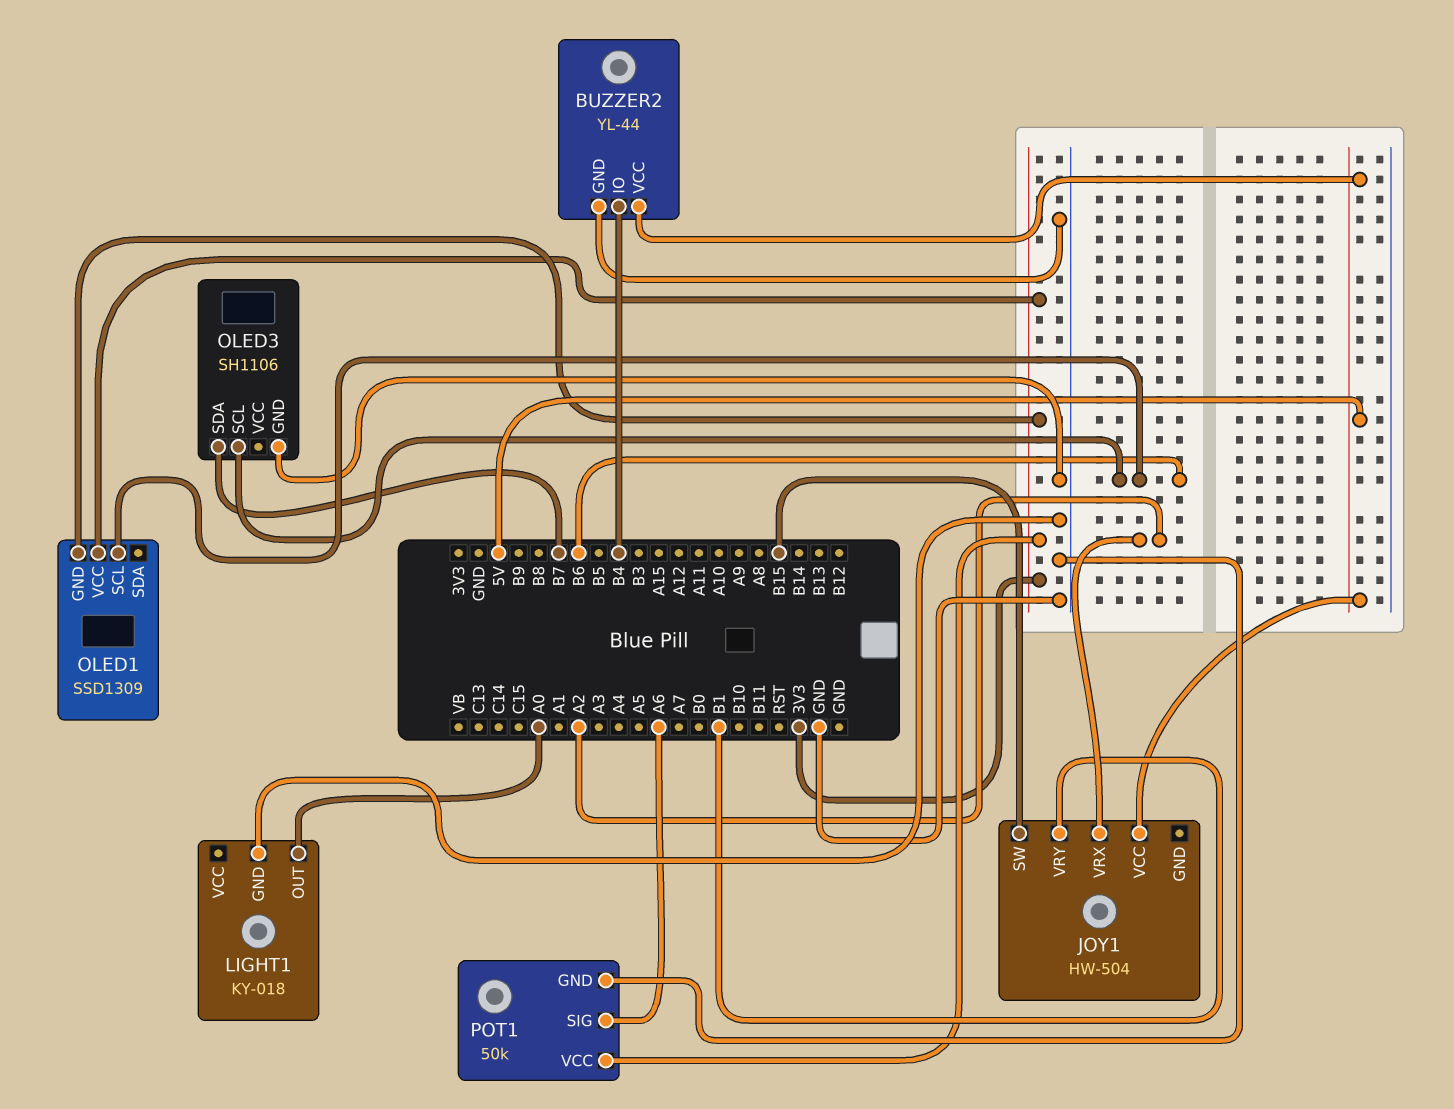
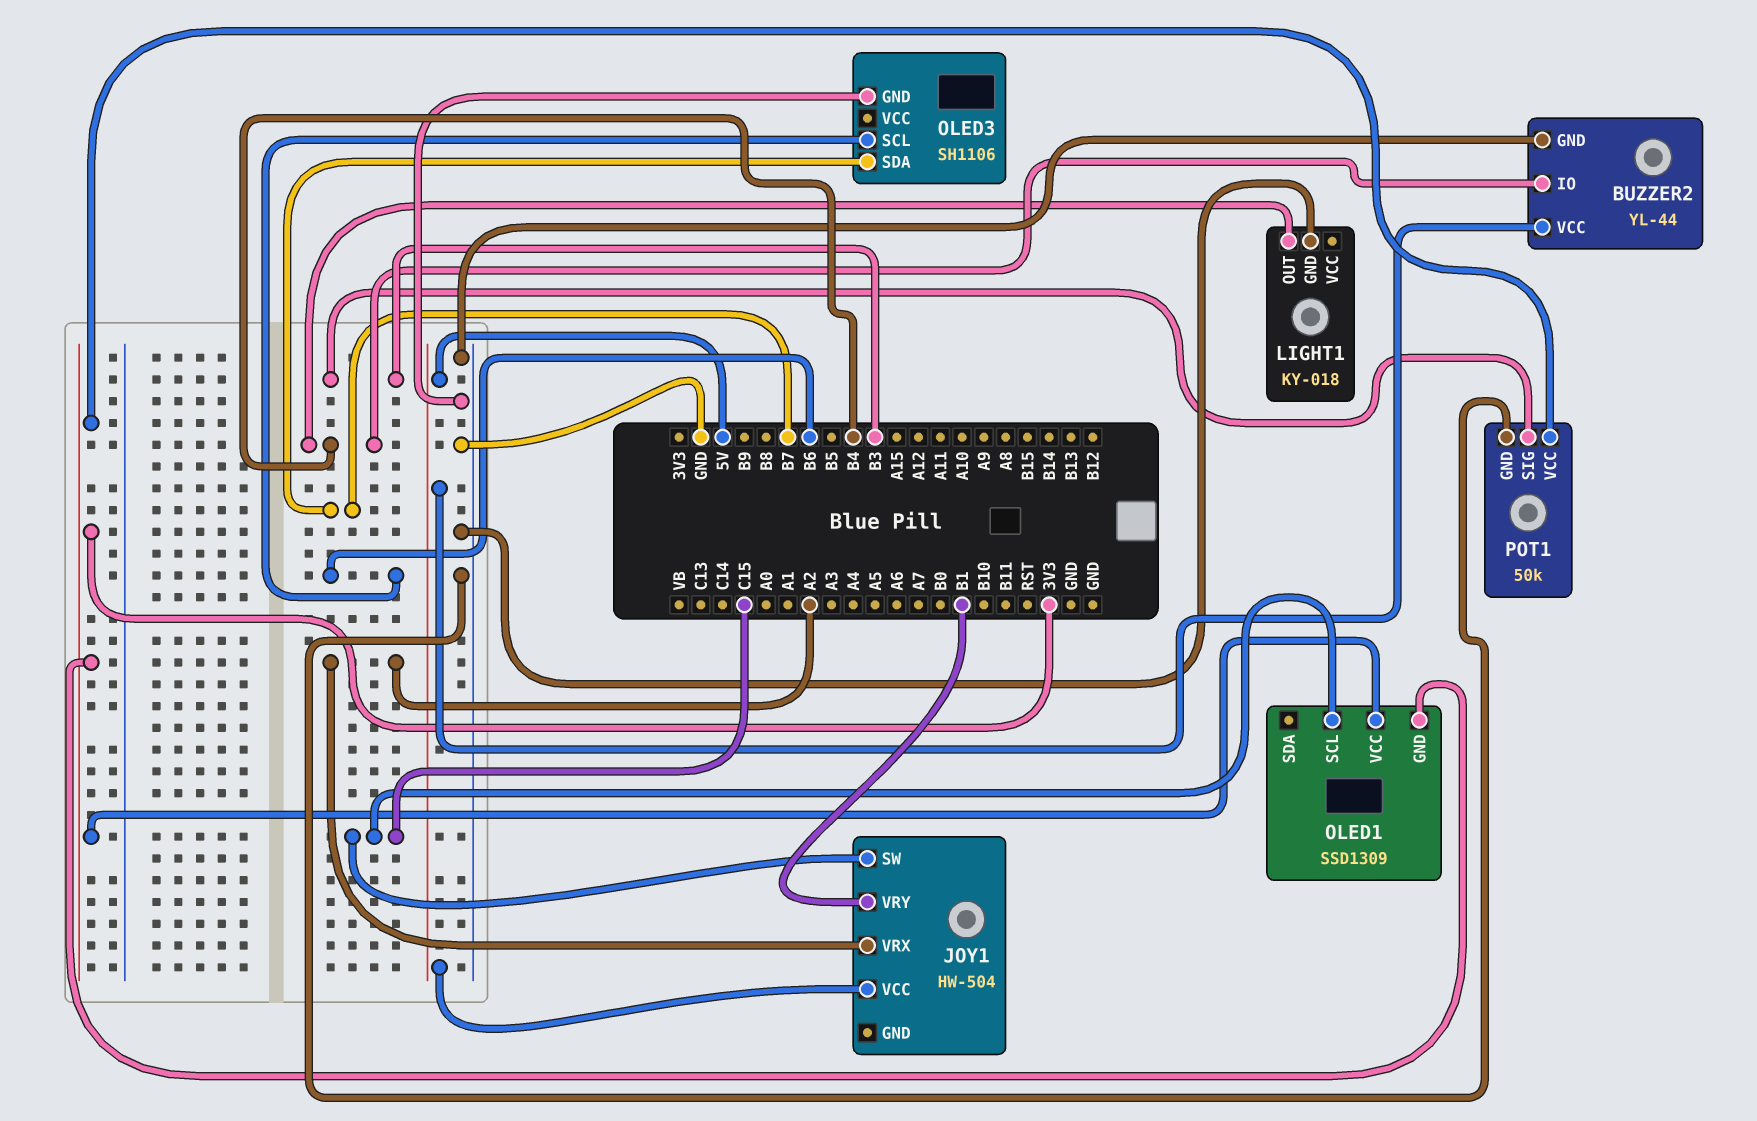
JOY1 pin SW: B15 -> C15
LIGHT1 pin OUT: A0 -> B4
OLED1 pin SCL: B6 -> C15
POT1 pin SIG: A6 -> B3

